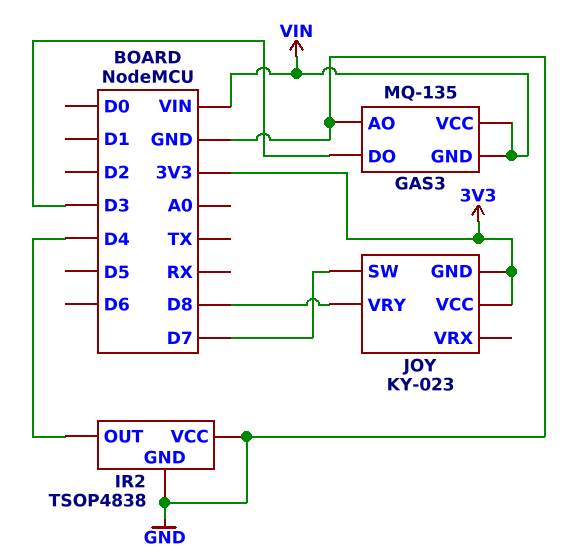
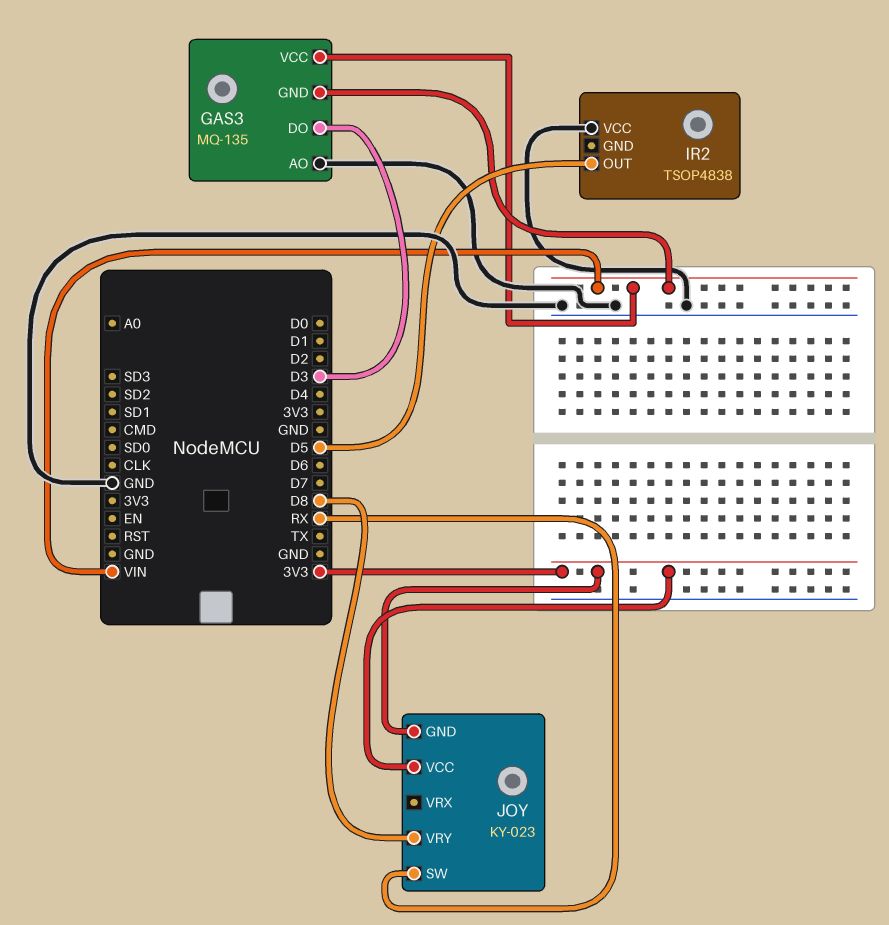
IR2 pin GND: GND -> none
IR2 pin OUT: D4 -> D5
JOY pin SW: D7 -> RX

